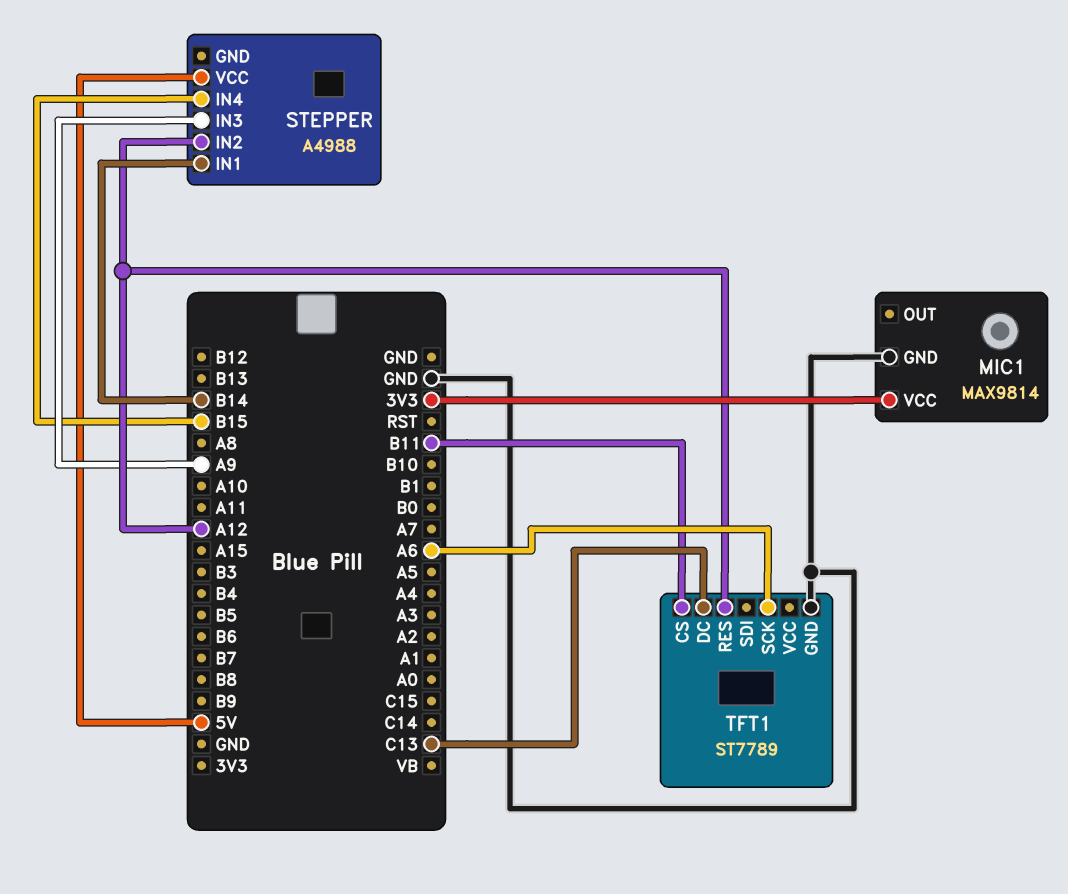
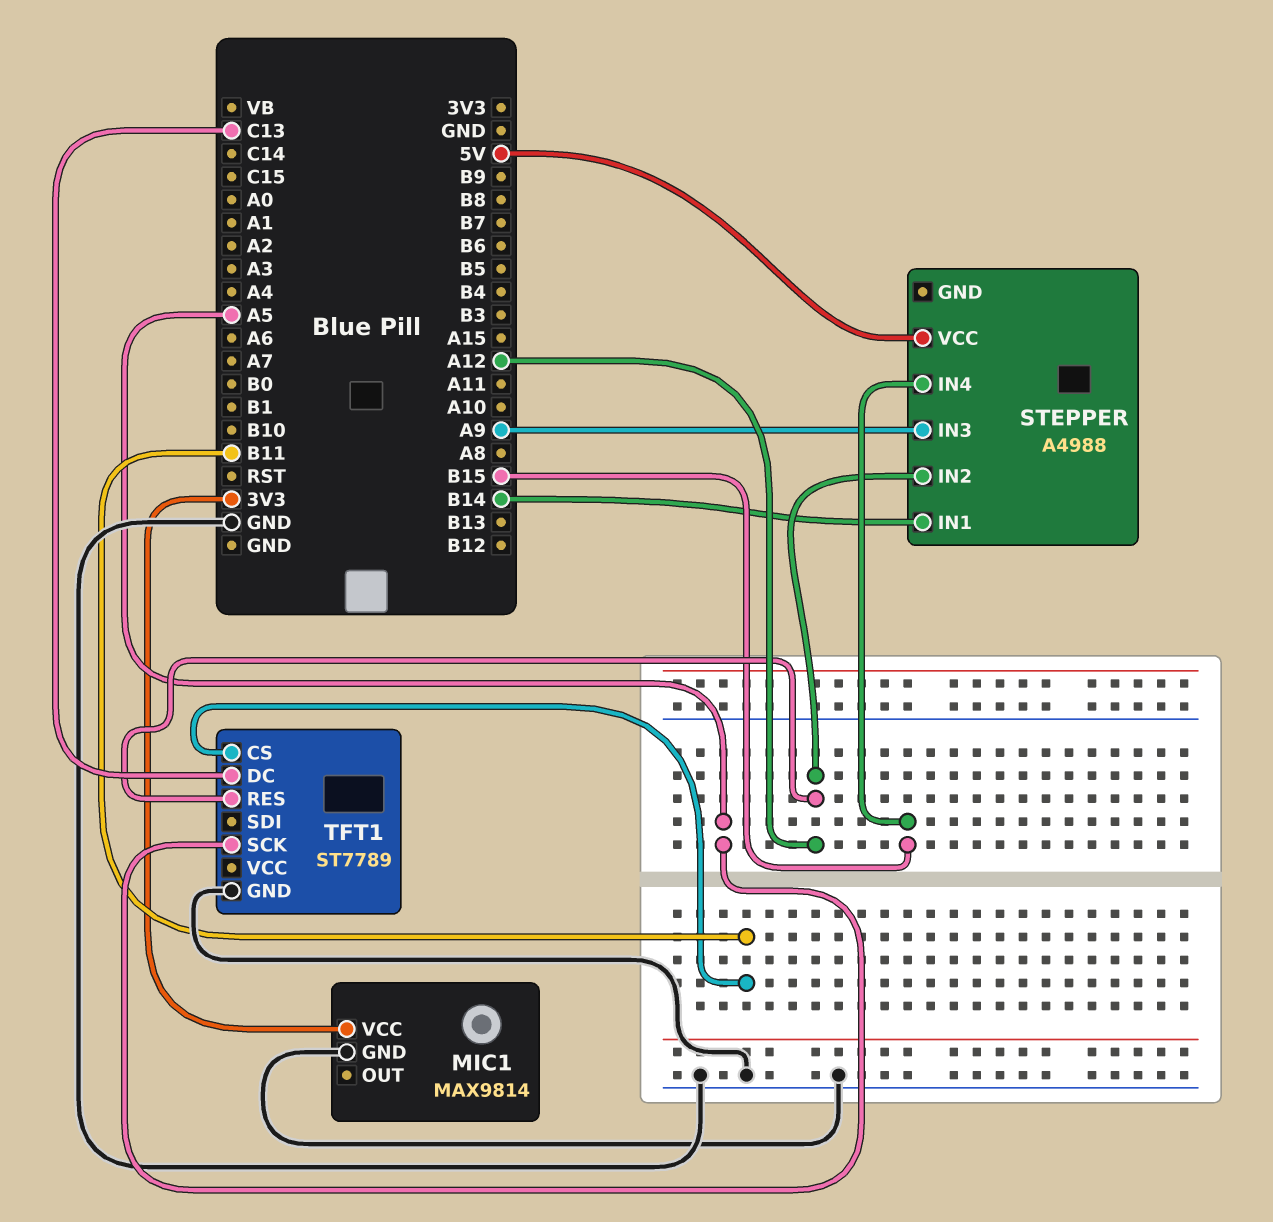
TFT1 pin SCK: A6 -> A5

